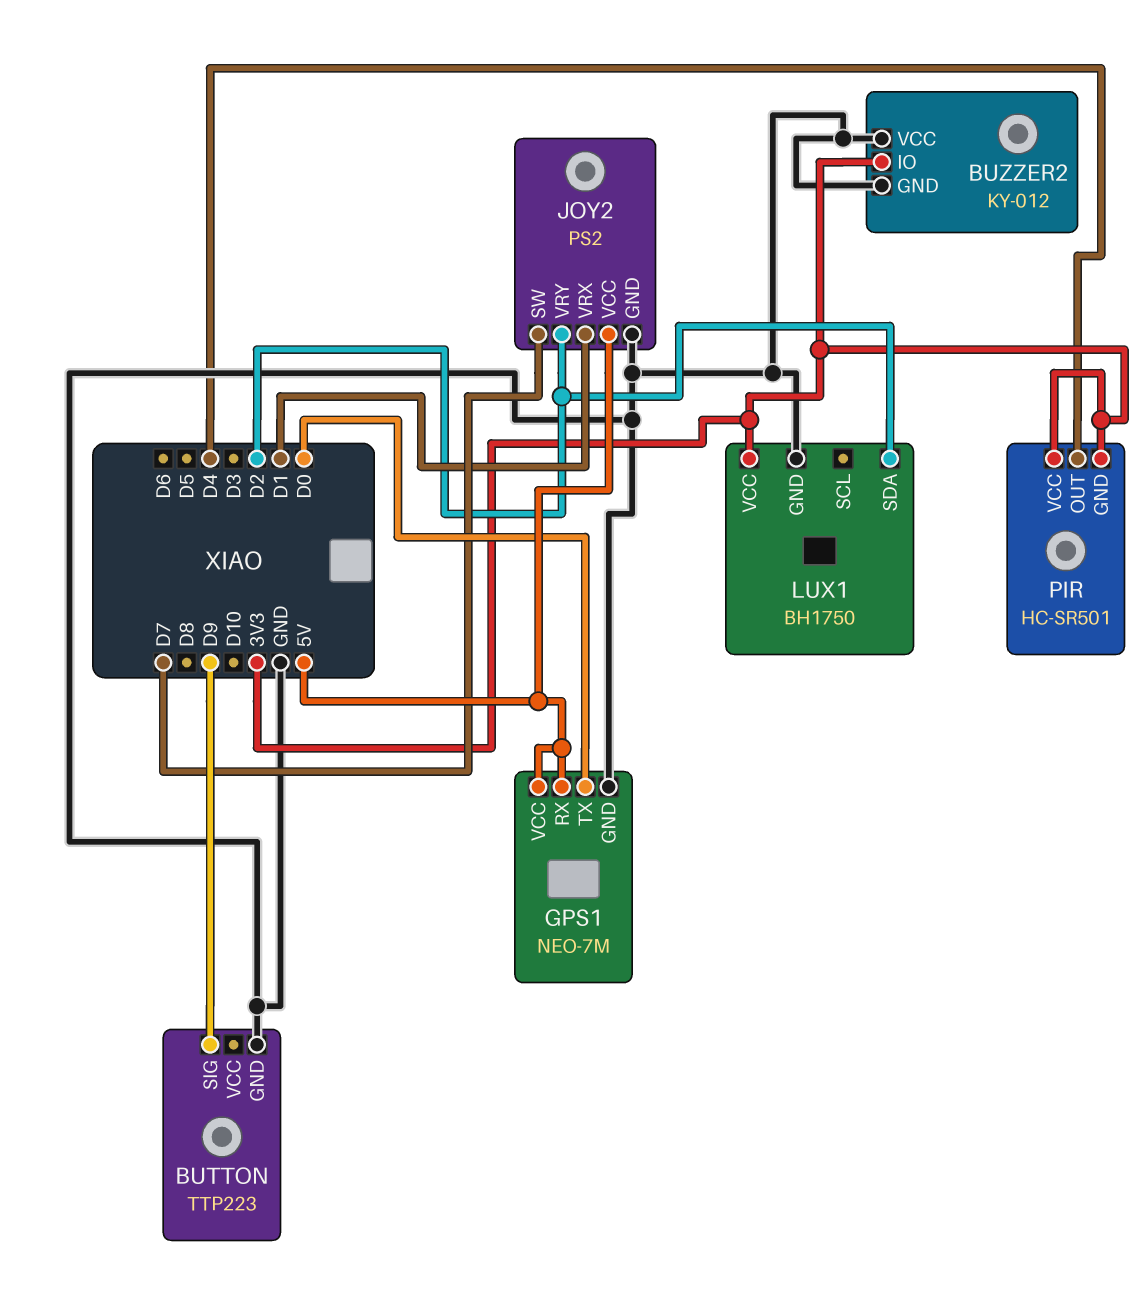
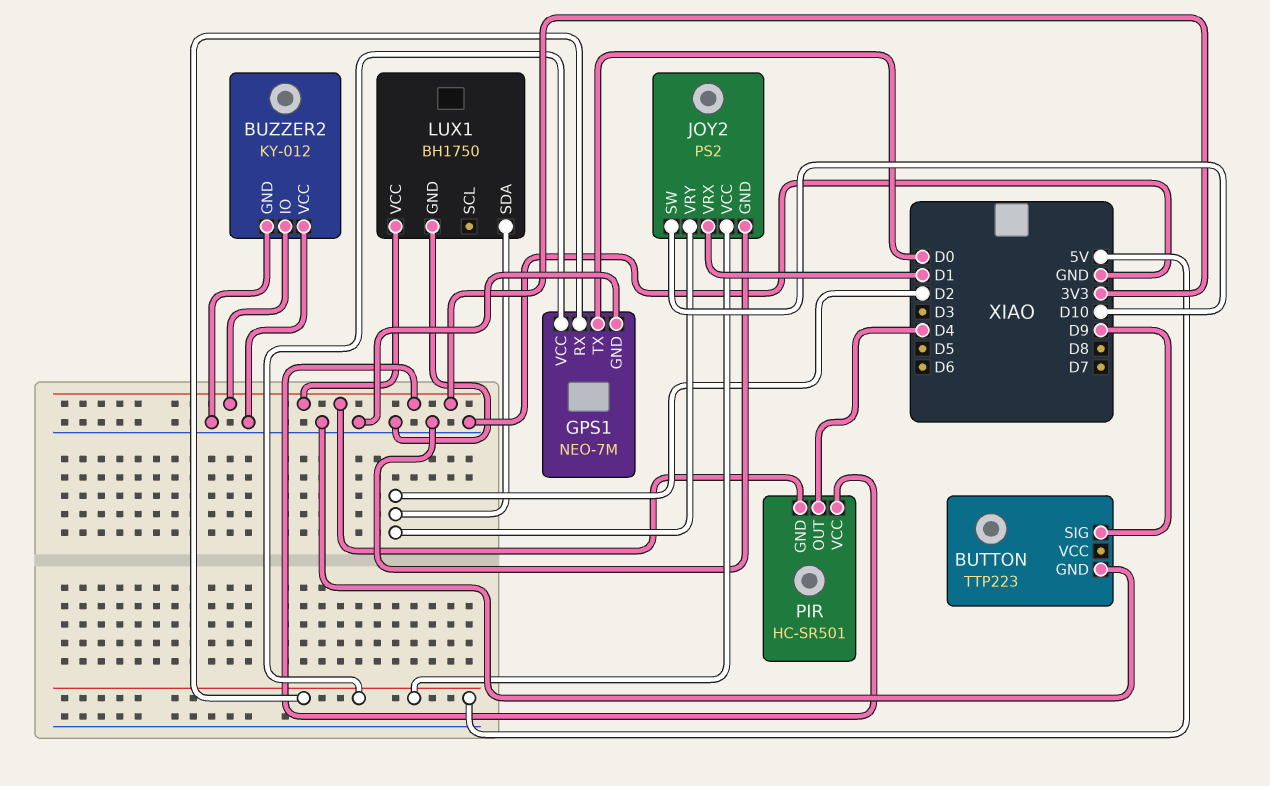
JOY2 pin SW: D7 -> D10

